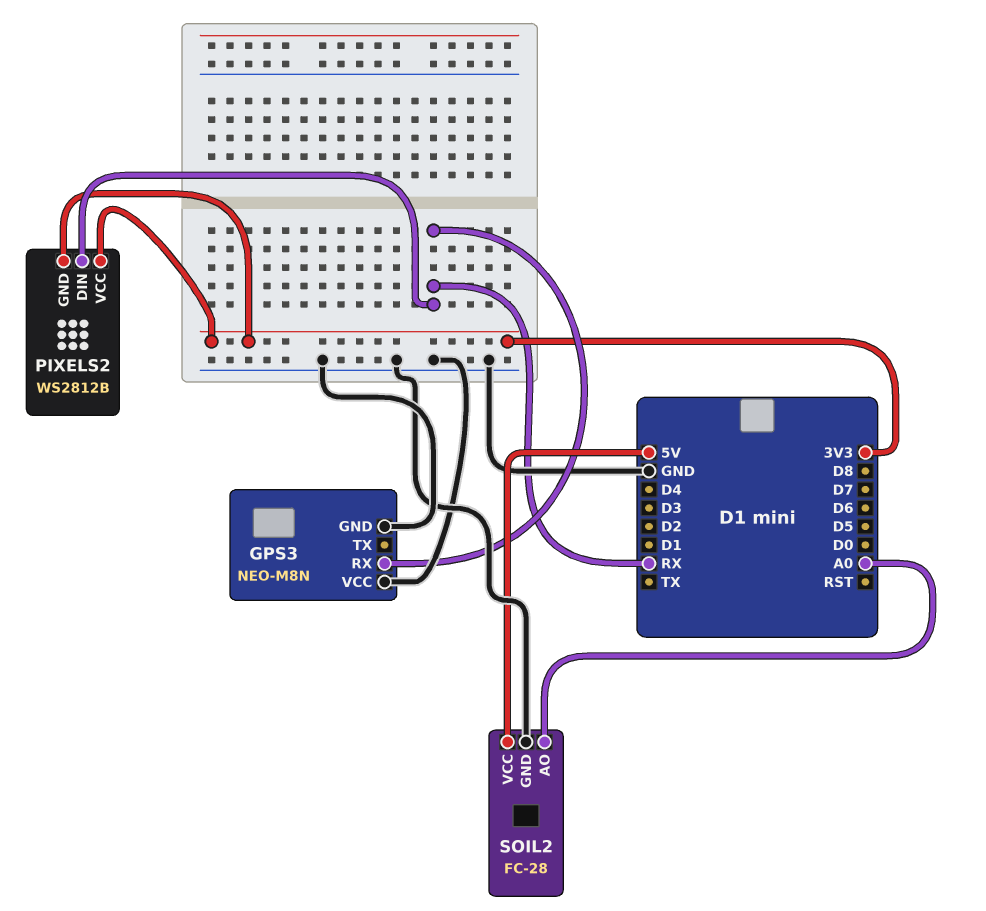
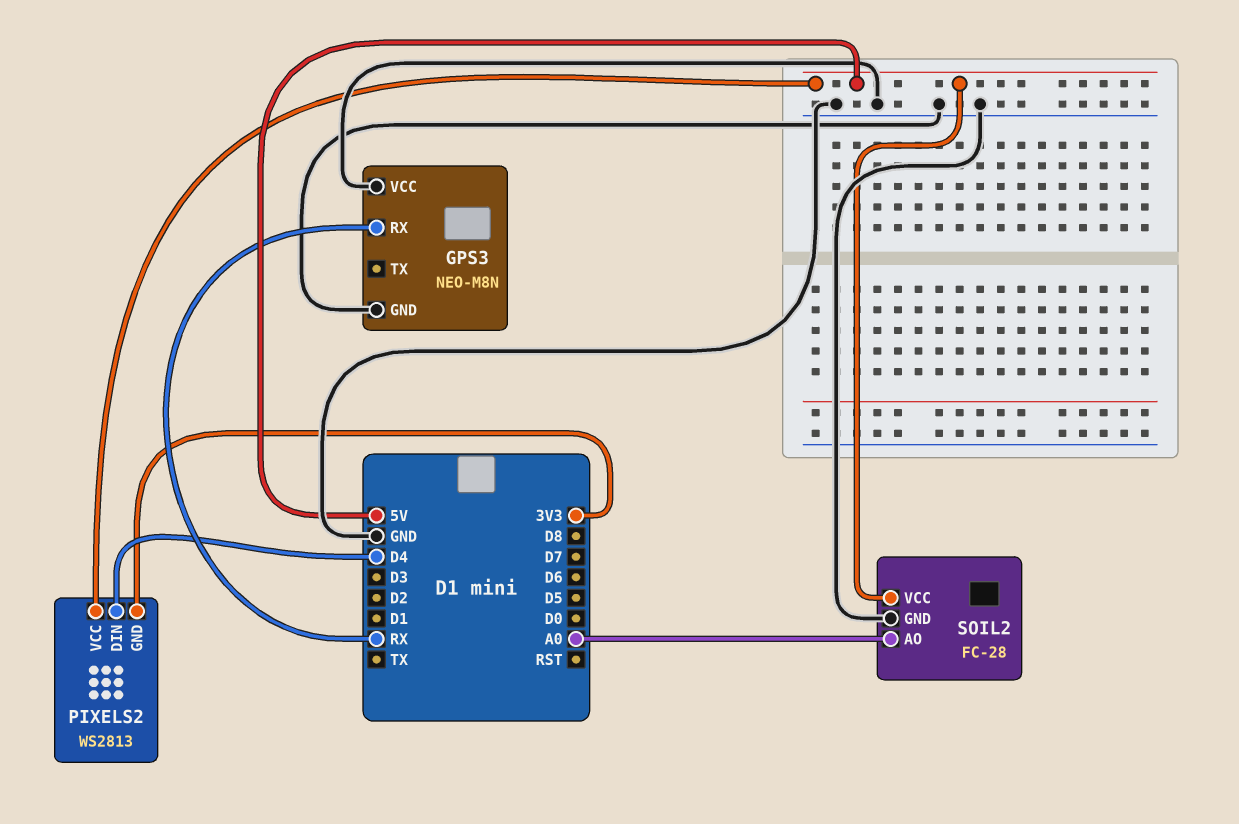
PIXELS2: WS2812B -> WS2813
PIXELS2 pin DIN: RX -> D4
PIXELS2 pin VCC: 3V3 -> 5V

